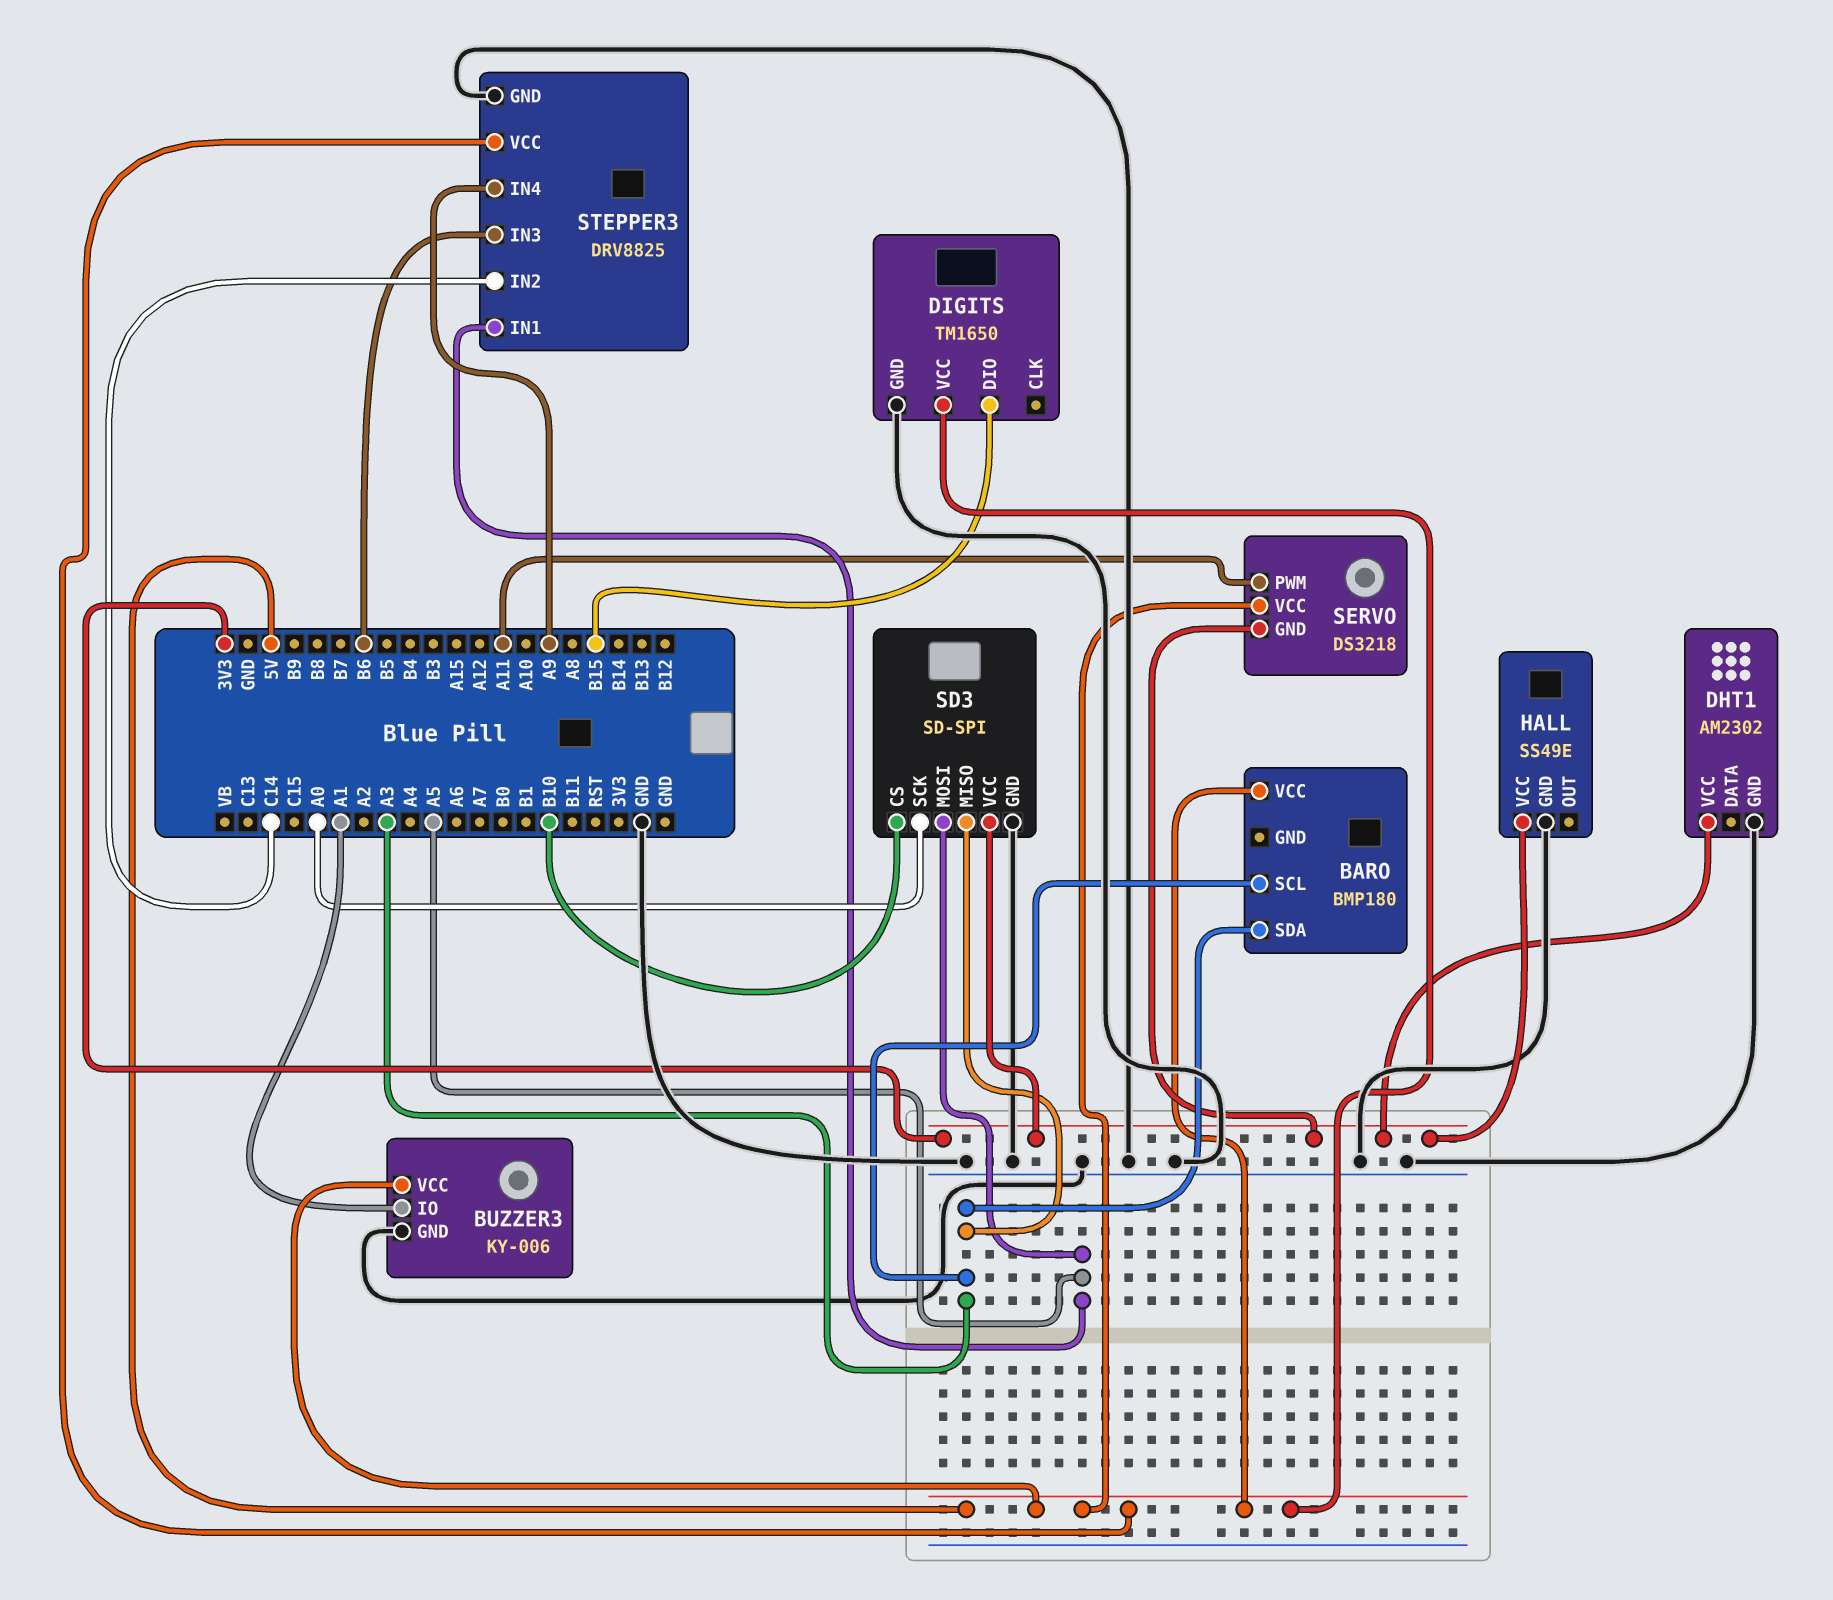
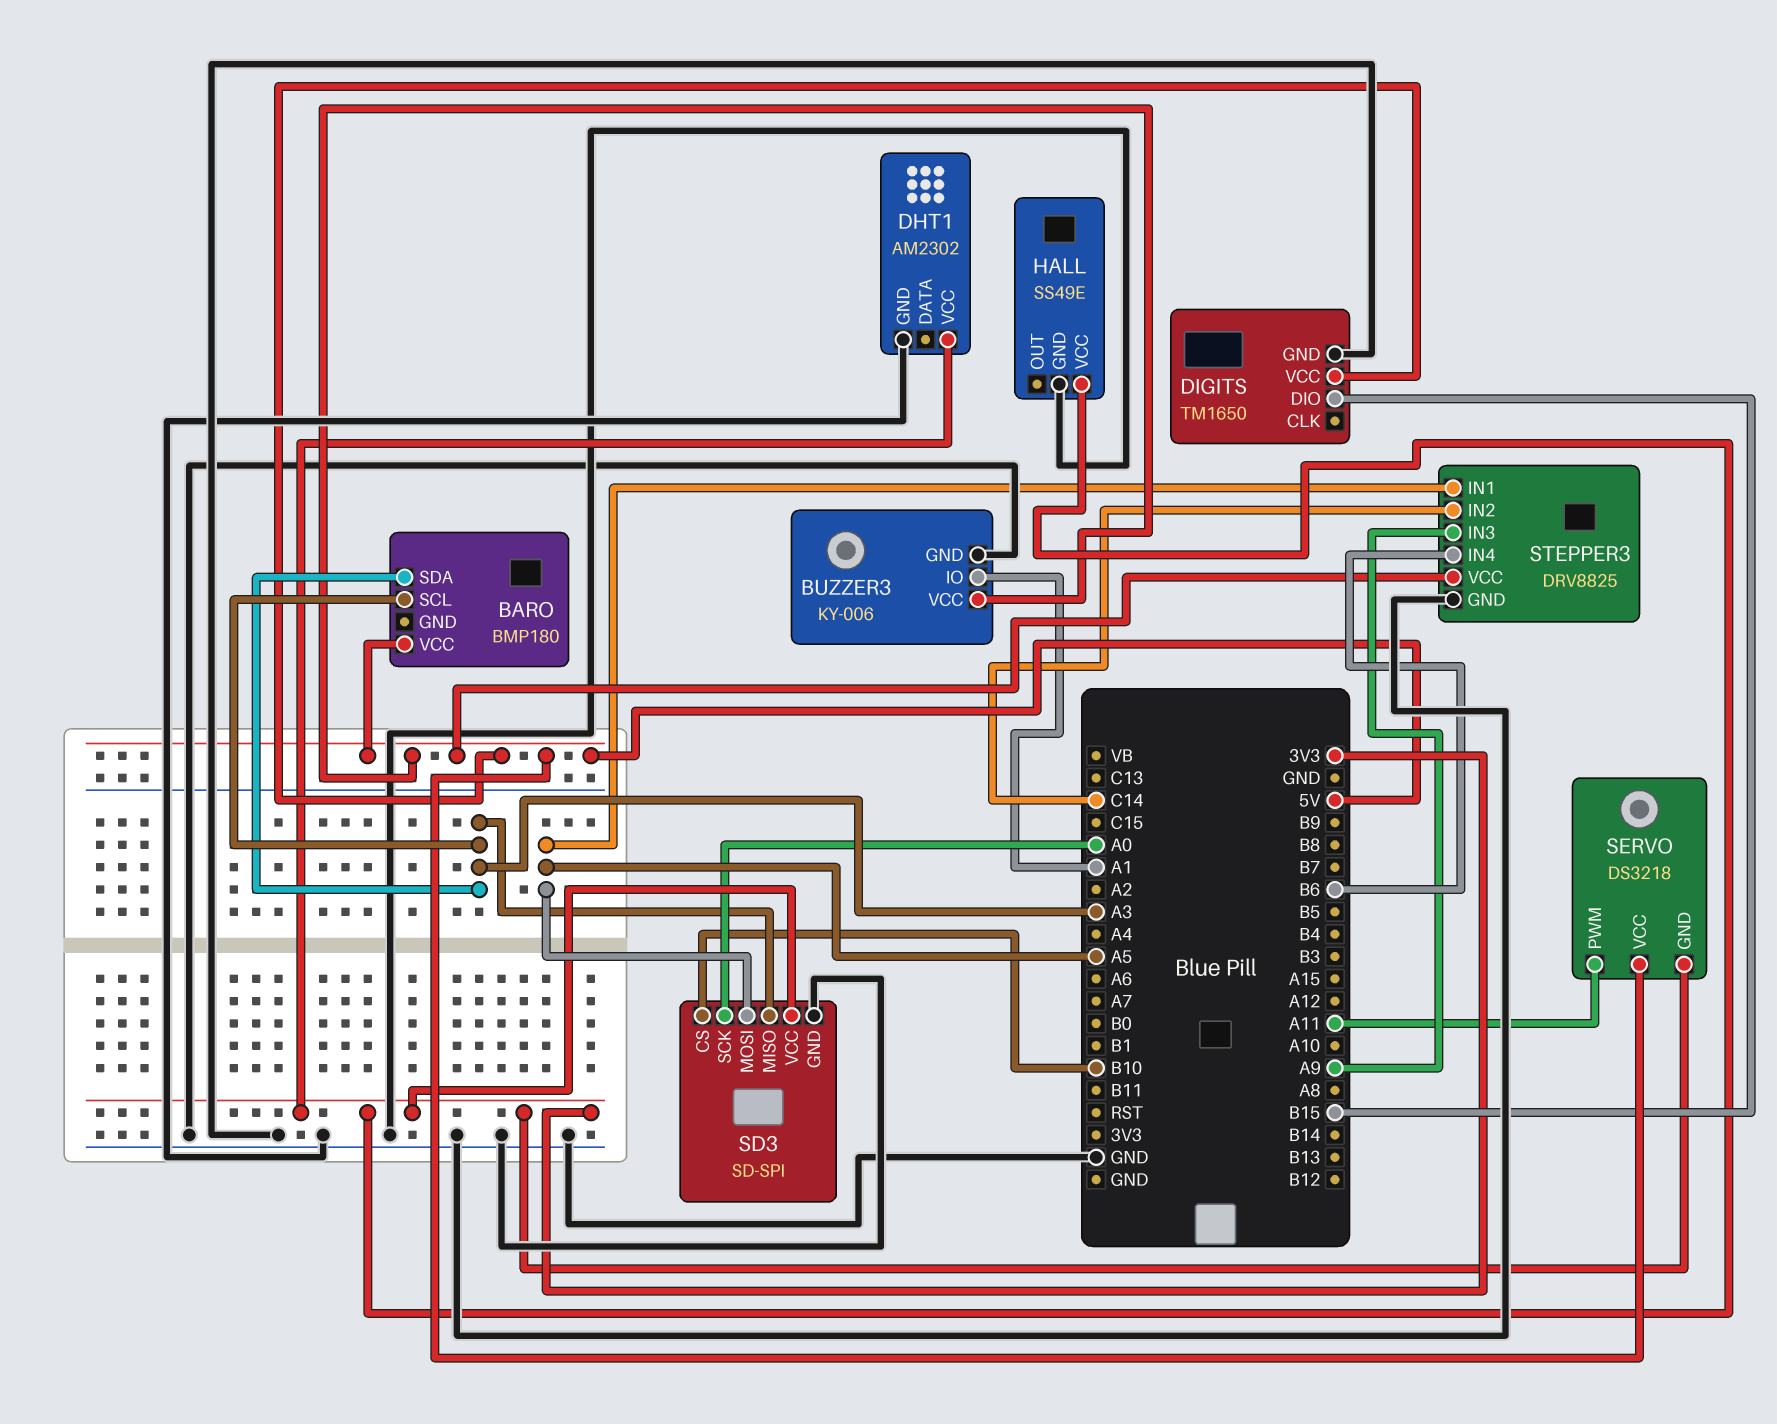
STEPPER3 pin IN3: B6 -> A9
STEPPER3 pin IN4: A9 -> B6

